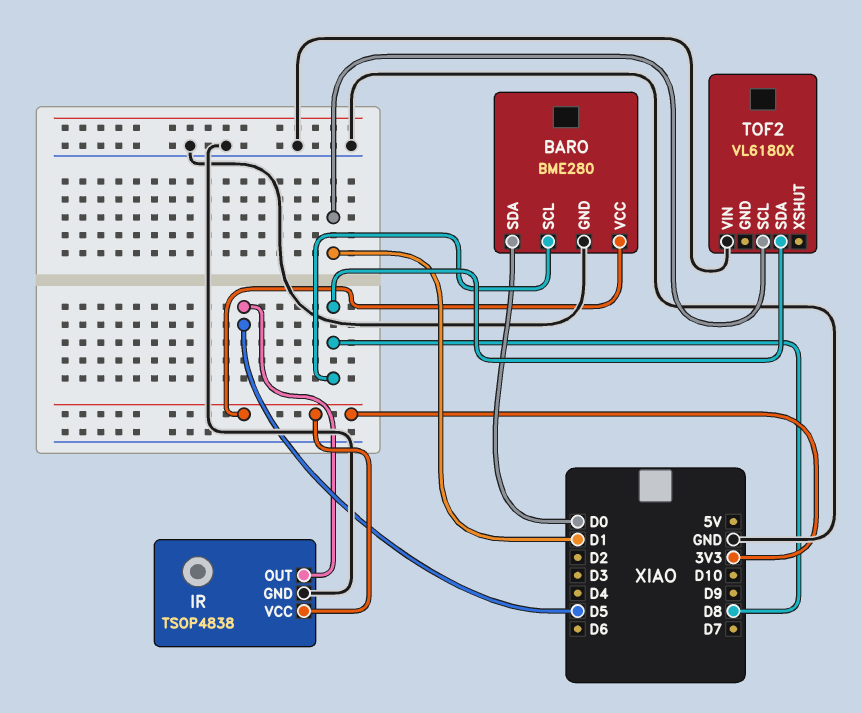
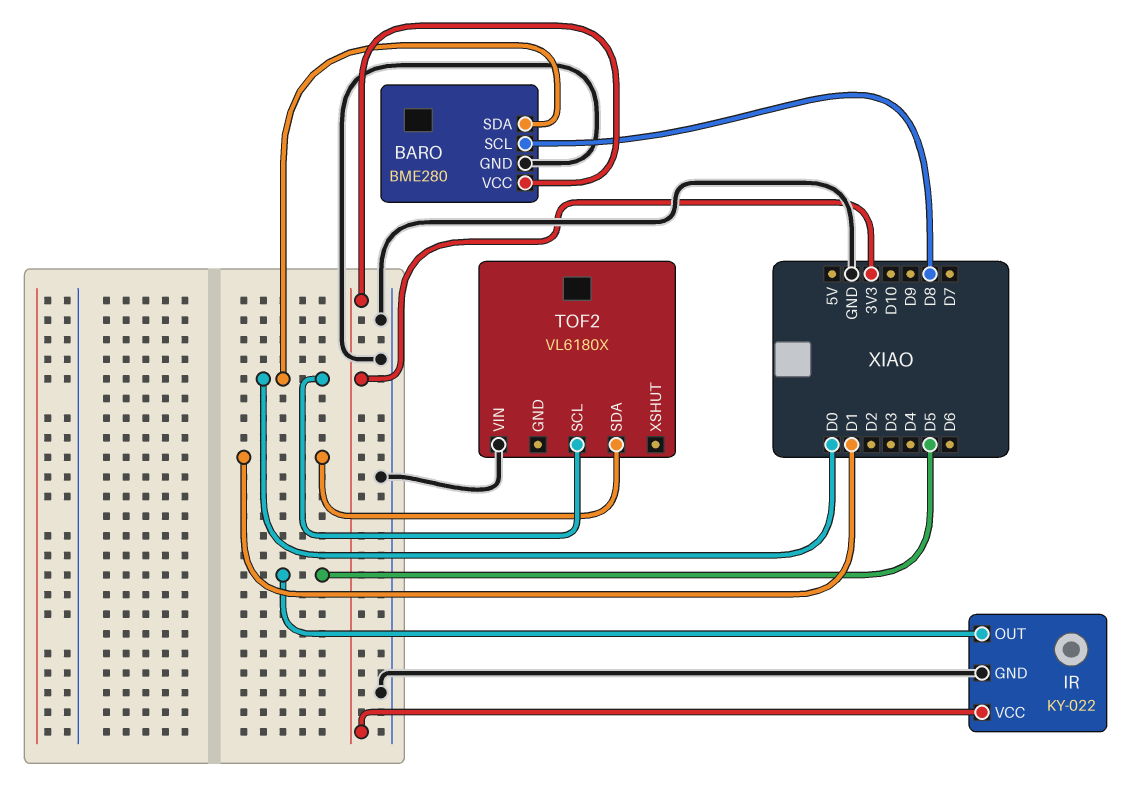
IR: TSOP4838 -> KY-022
TOF2 pin SCL: D1 -> D0
TOF2 pin SDA: D8 -> D1

